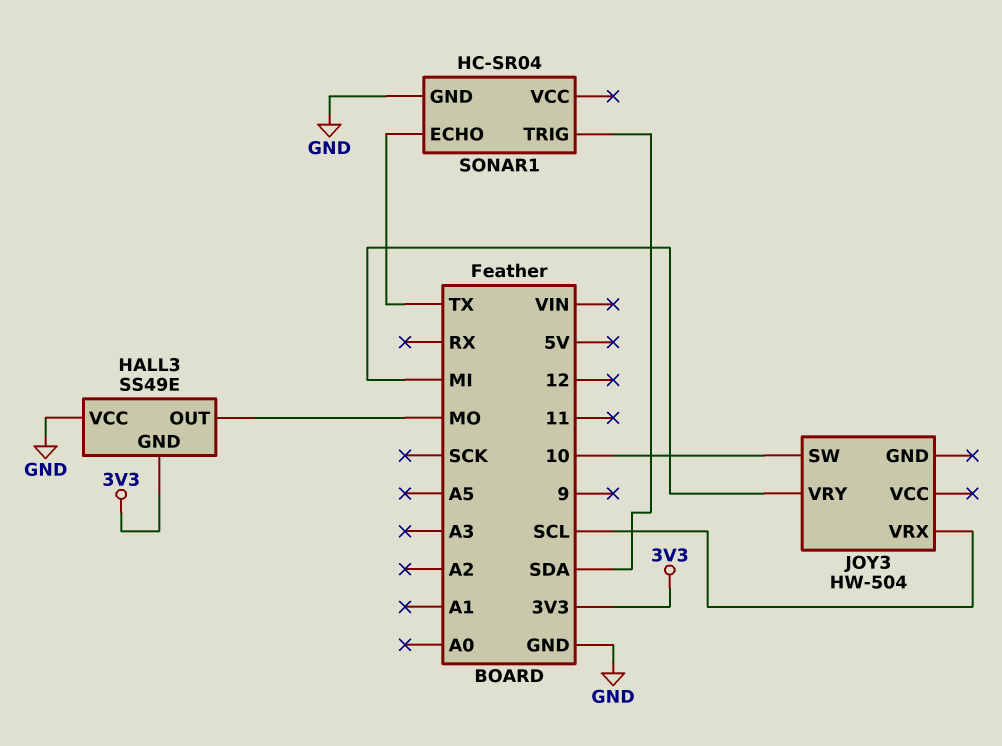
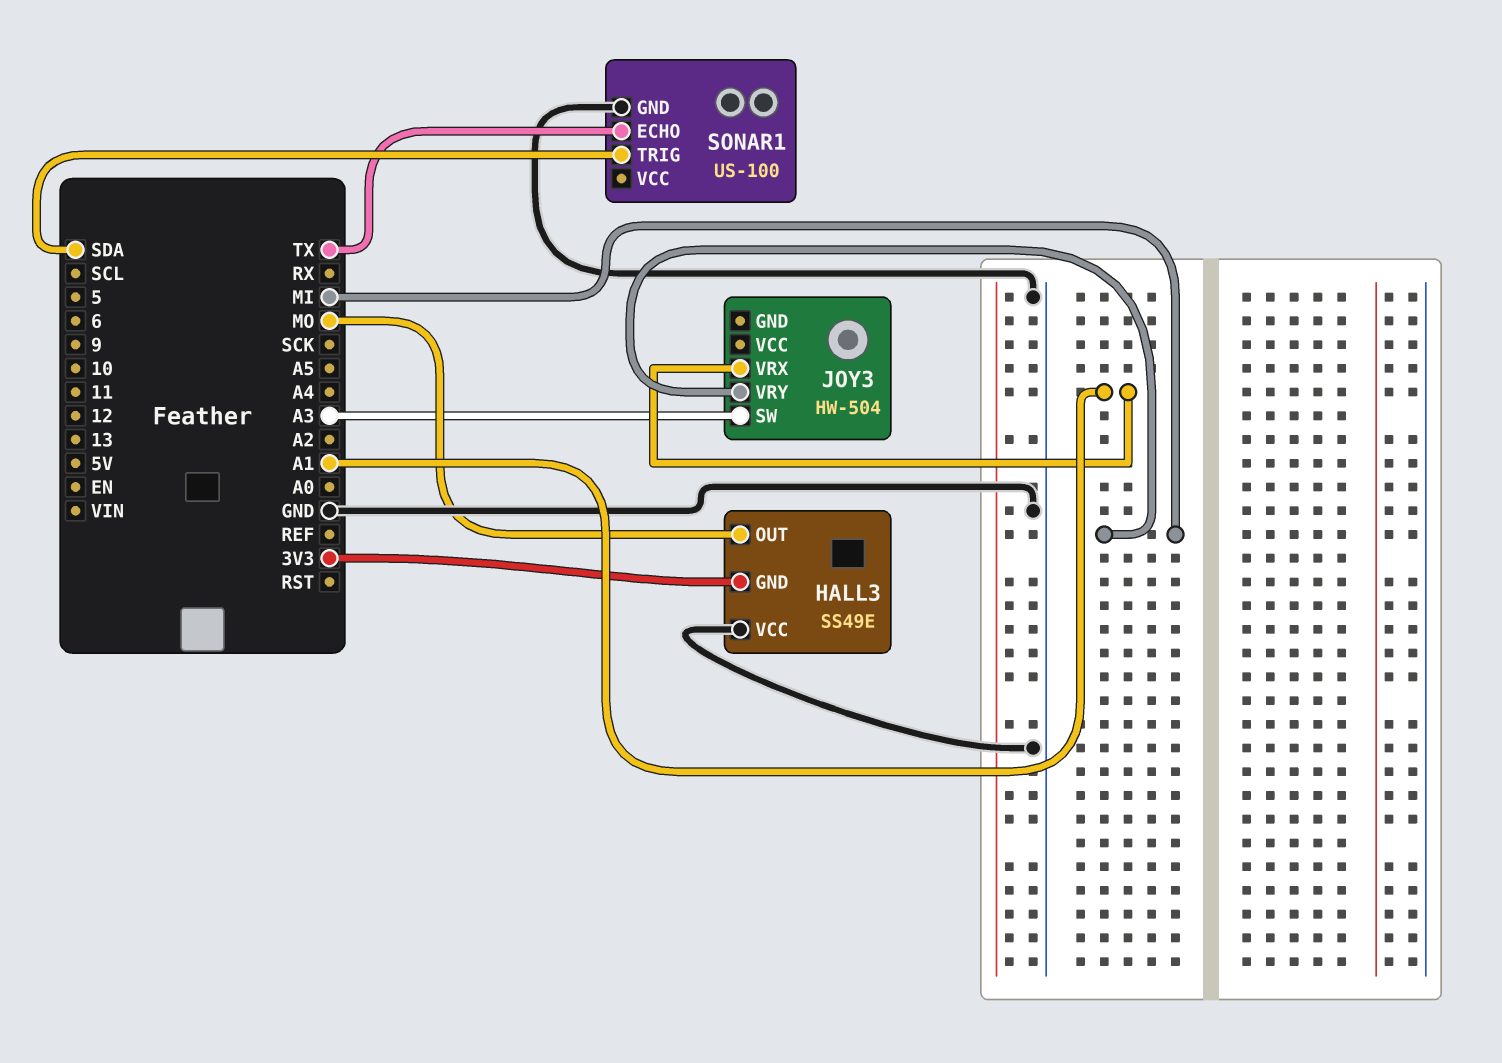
JOY3 pin SW: 10 -> A3
JOY3 pin VRX: SCL -> A1
SONAR1: HC-SR04 -> US-100

